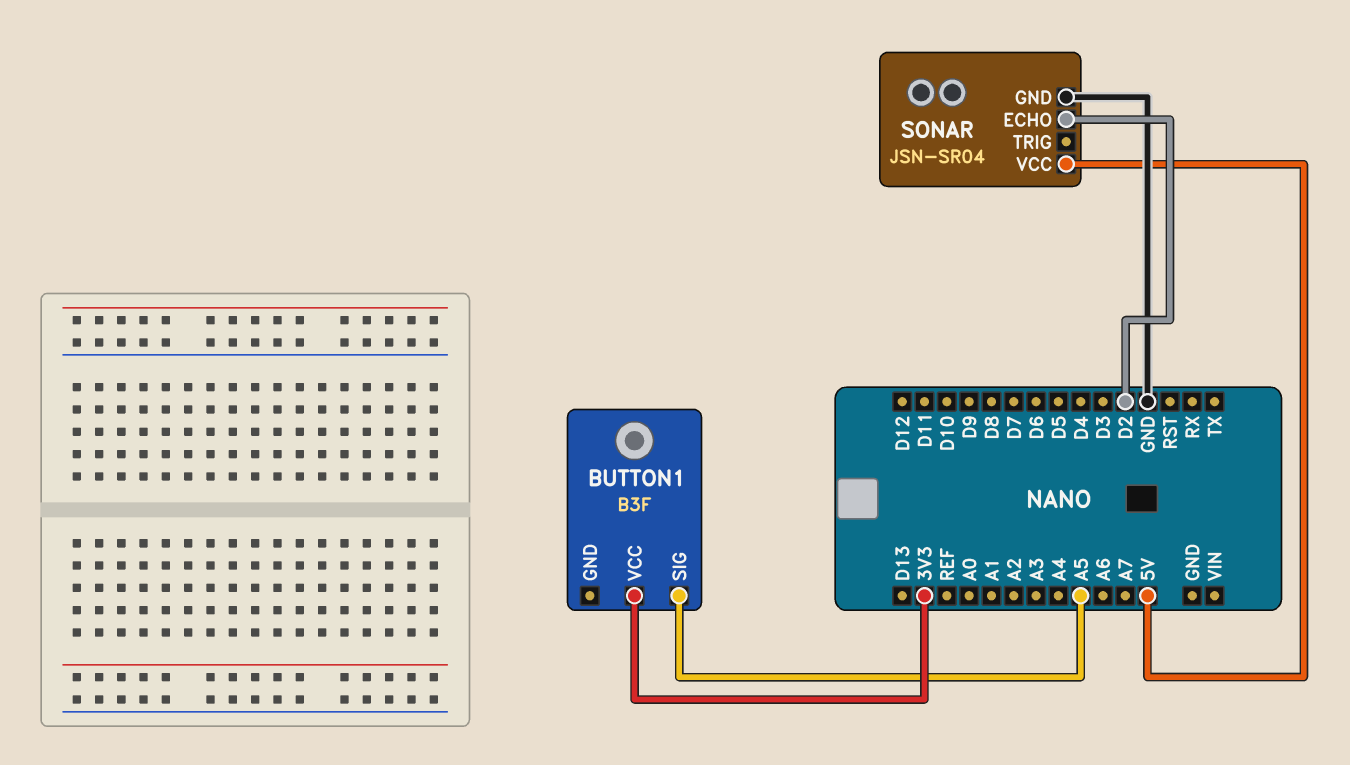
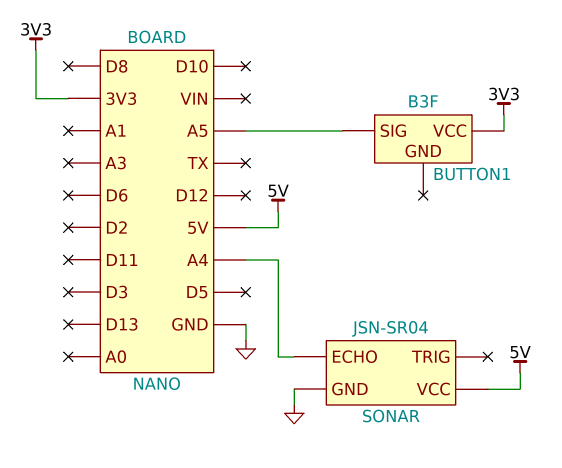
SONAR pin ECHO: D2 -> A4

